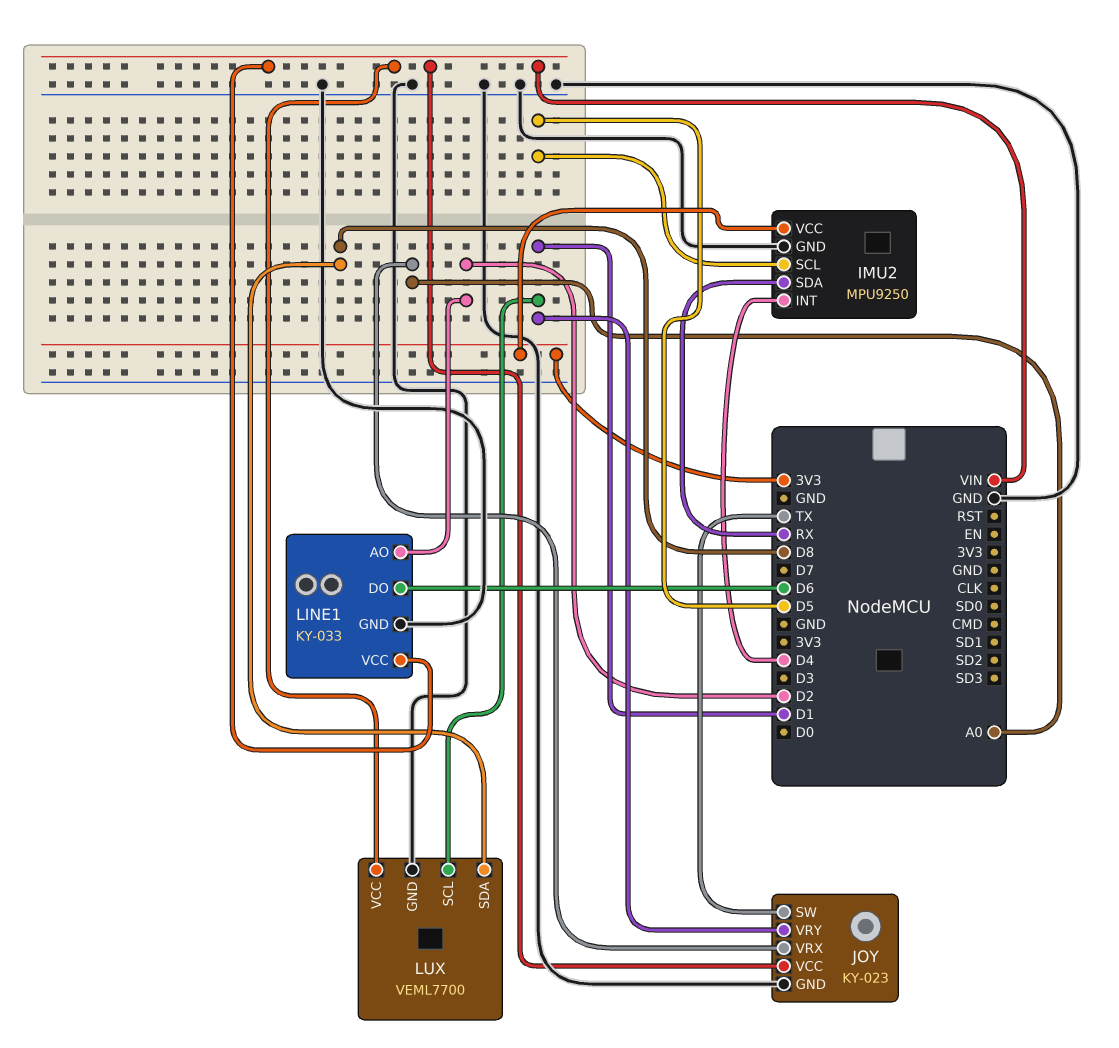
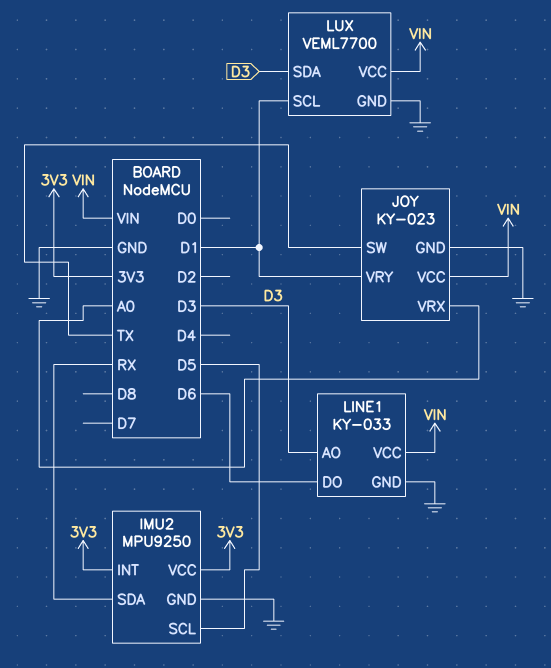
IMU2 pin INT: D4 -> 3V3
LINE1 pin AO: D2 -> D3
LUX pin SDA: D8 -> D3

